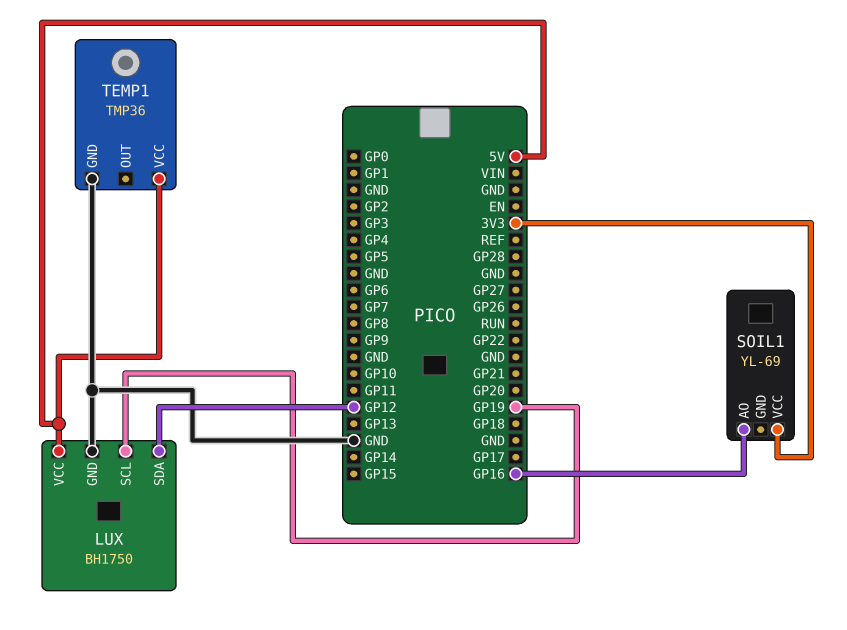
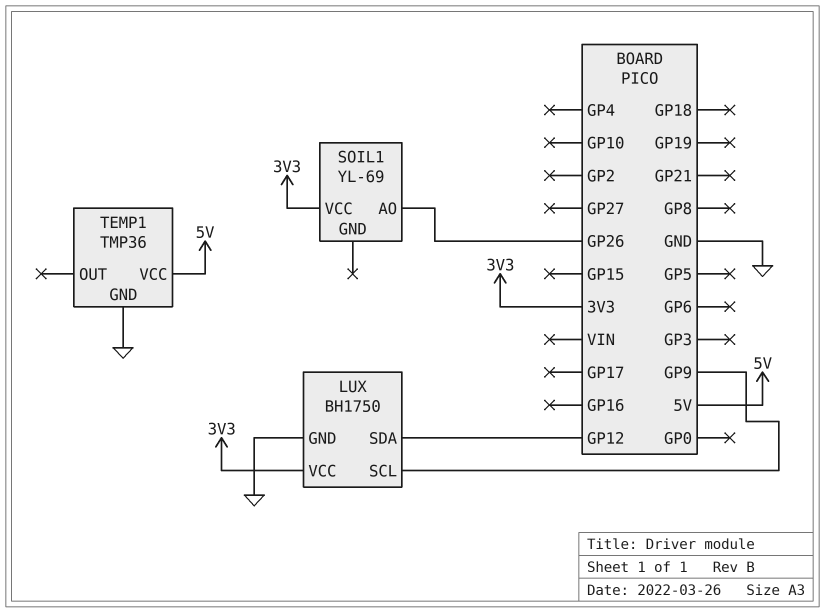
LUX pin SCL: GP19 -> GP9
LUX pin VCC: 5V -> 3V3
SOIL1 pin AO: GP16 -> GP26

